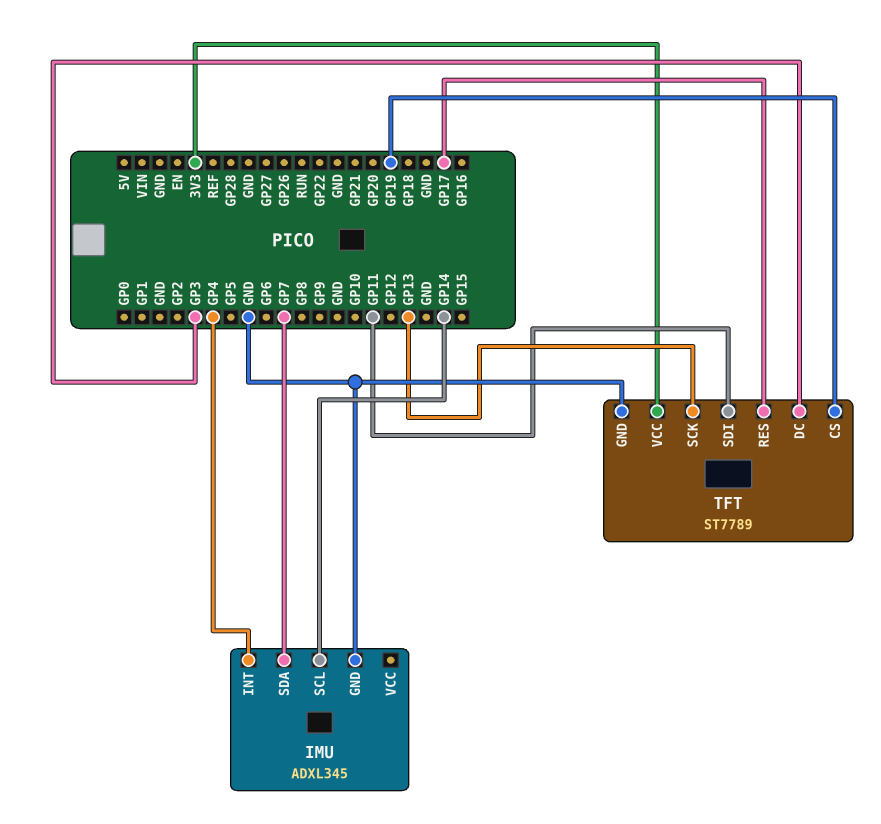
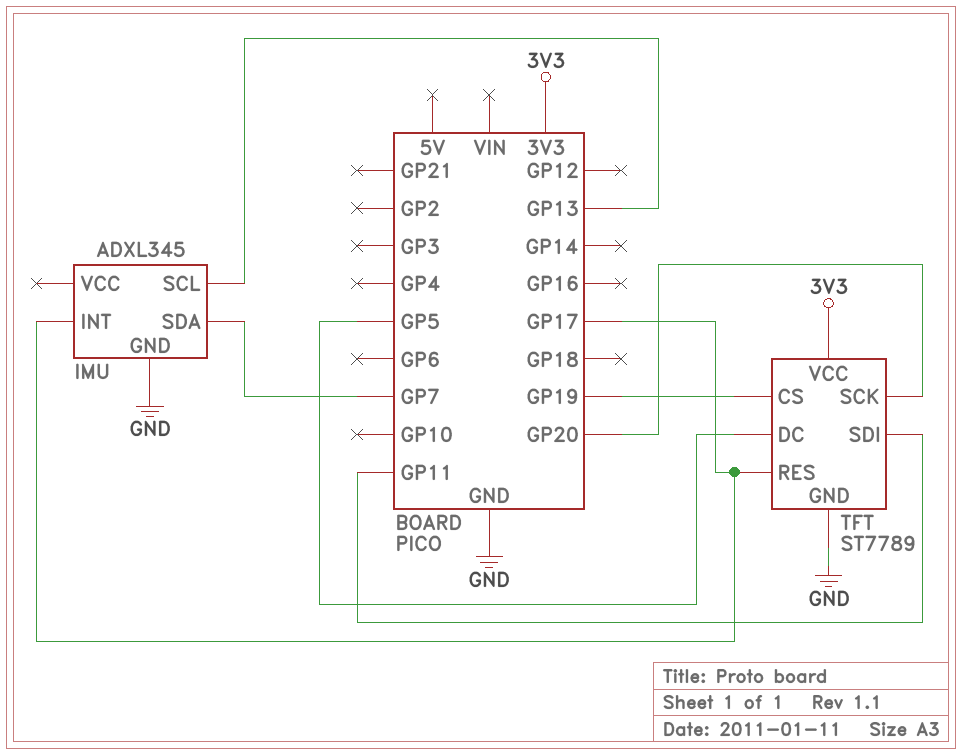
IMU pin INT: GP4 -> GP17
IMU pin SCL: GP14 -> GP13
TFT pin DC: GP3 -> GP5
TFT pin SCK: GP13 -> GP20

